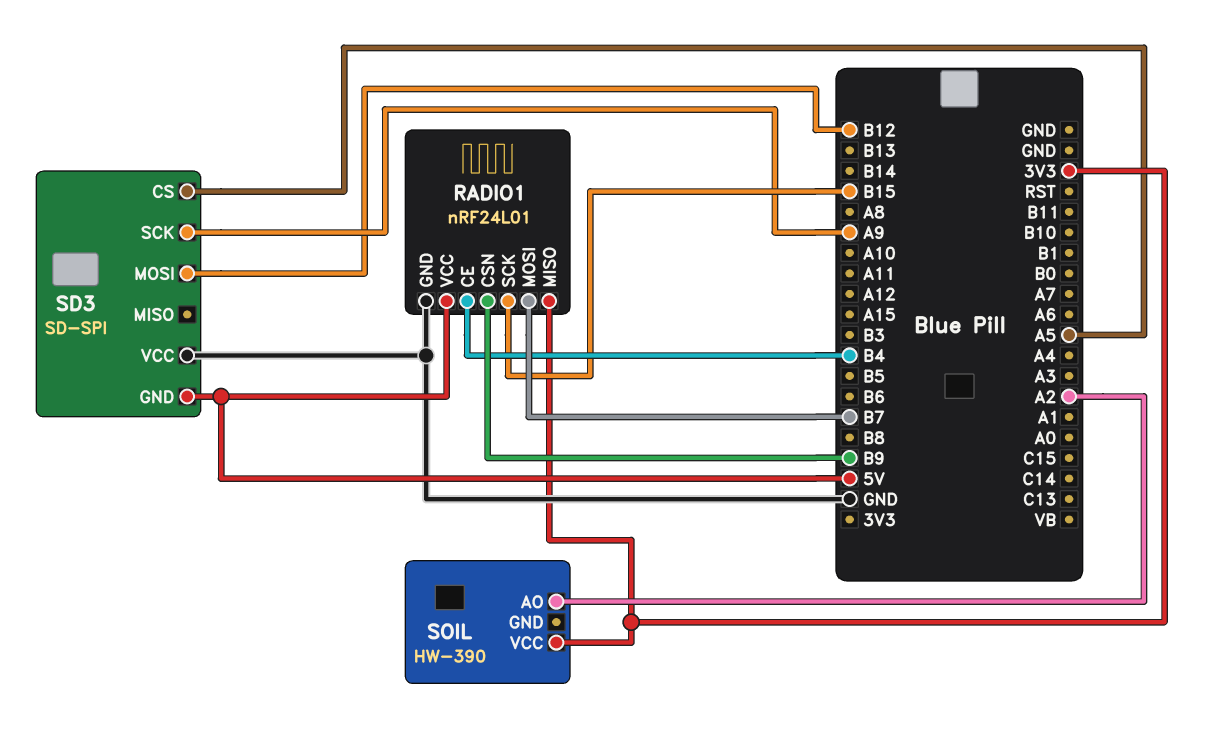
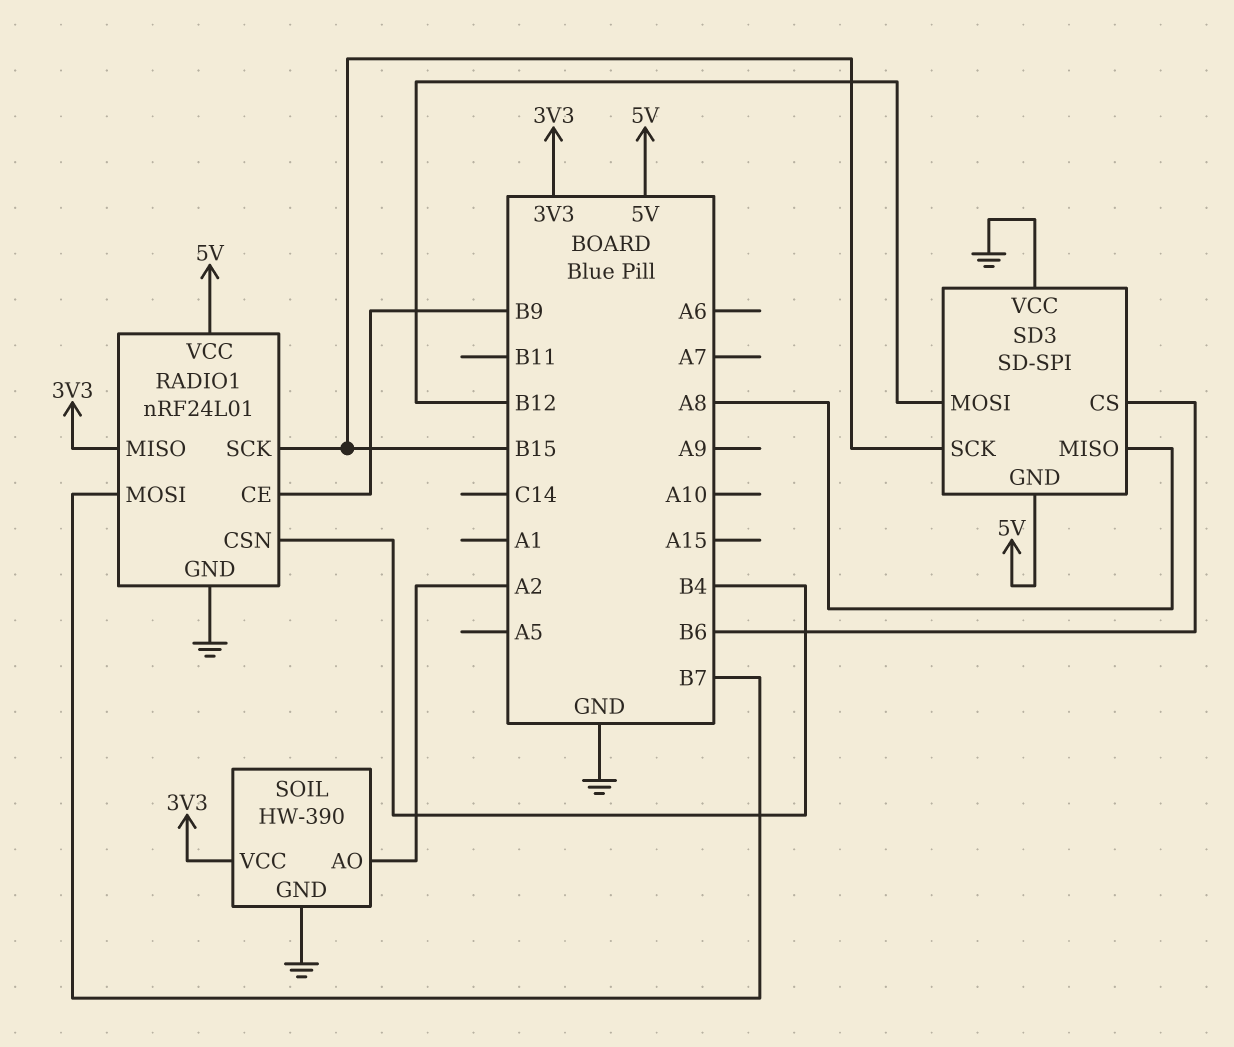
RADIO1 pin CE: B4 -> B9
RADIO1 pin CSN: B9 -> B4
SD3 pin CS: A5 -> B6
SD3 pin MISO: none -> A8
SD3 pin SCK: A9 -> B15
SOIL pin GND: none -> GND

